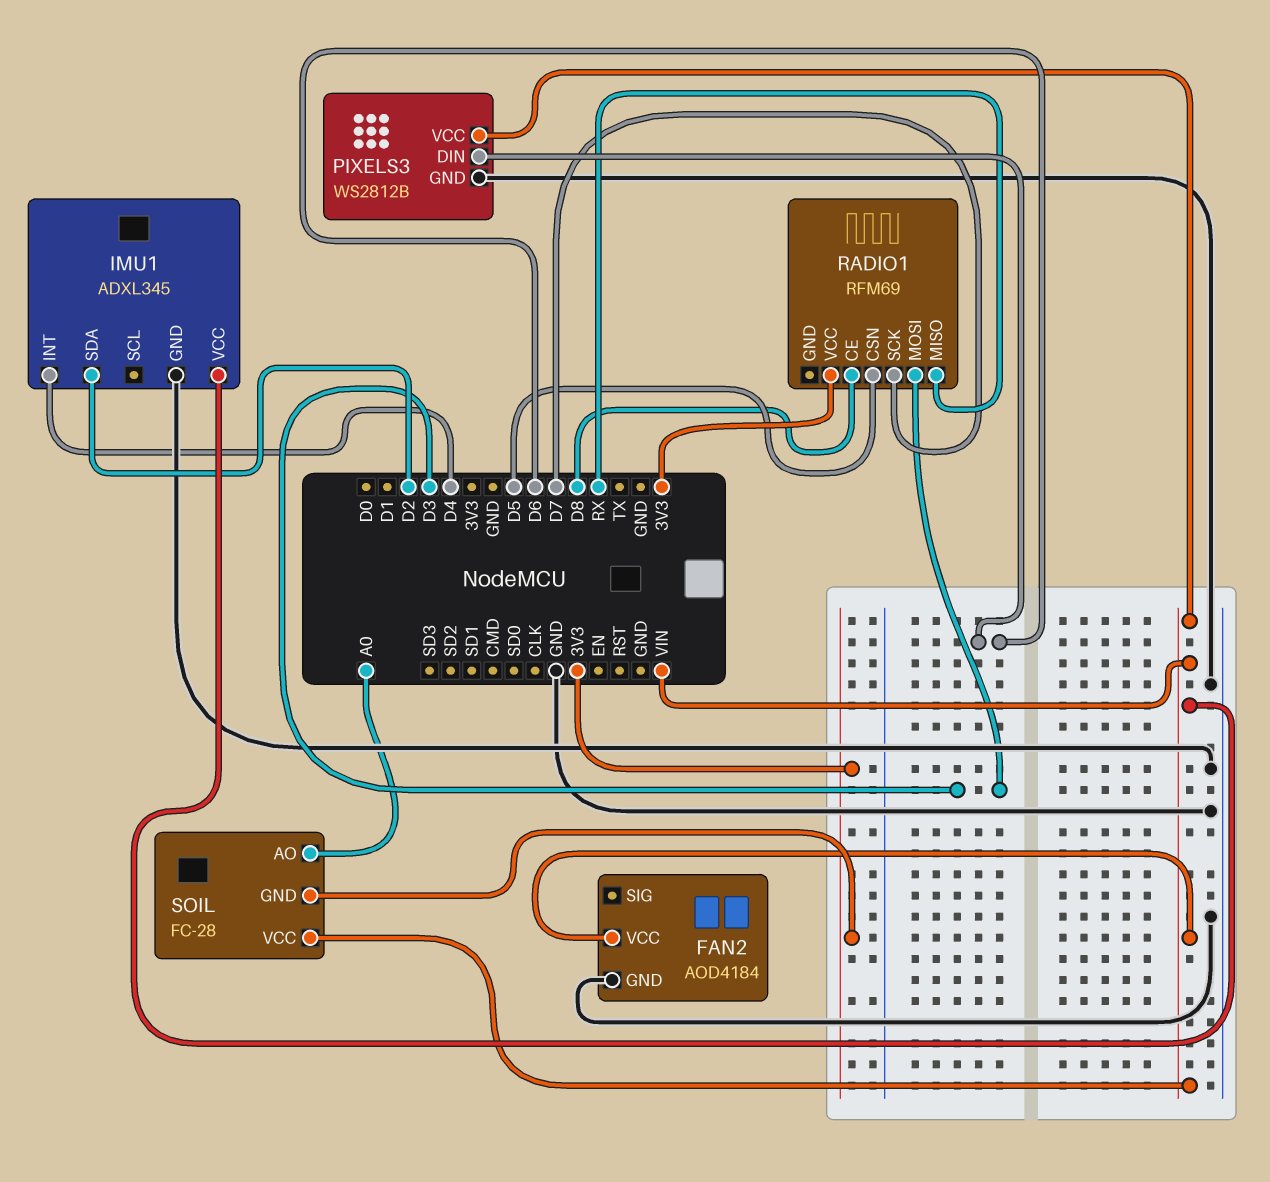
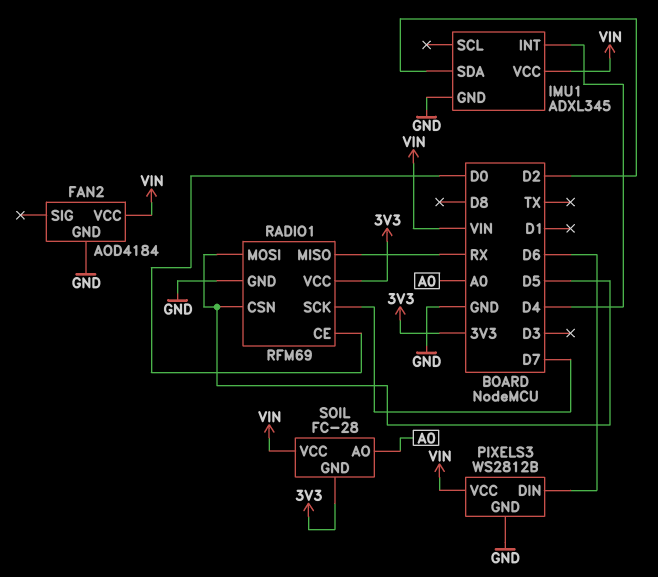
RADIO1 pin CE: D8 -> D0
RADIO1 pin GND: none -> GND
RADIO1 pin MOSI: D3 -> D5

